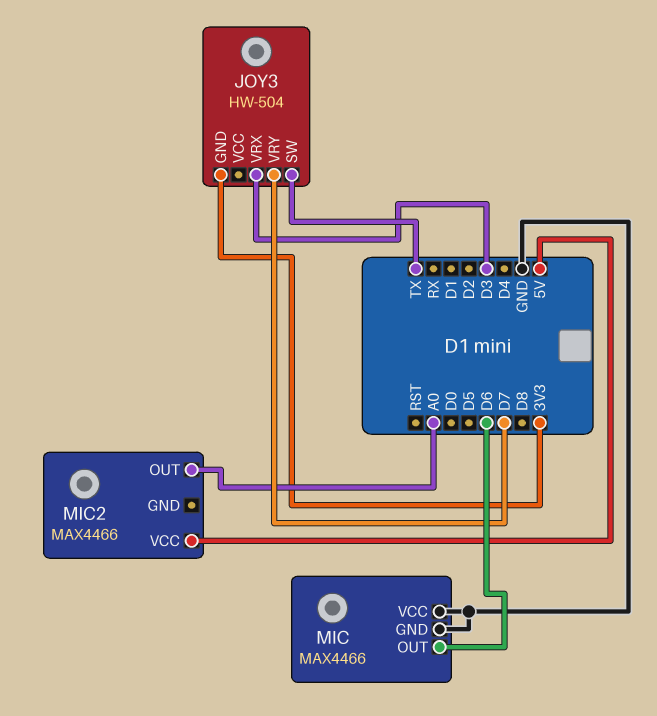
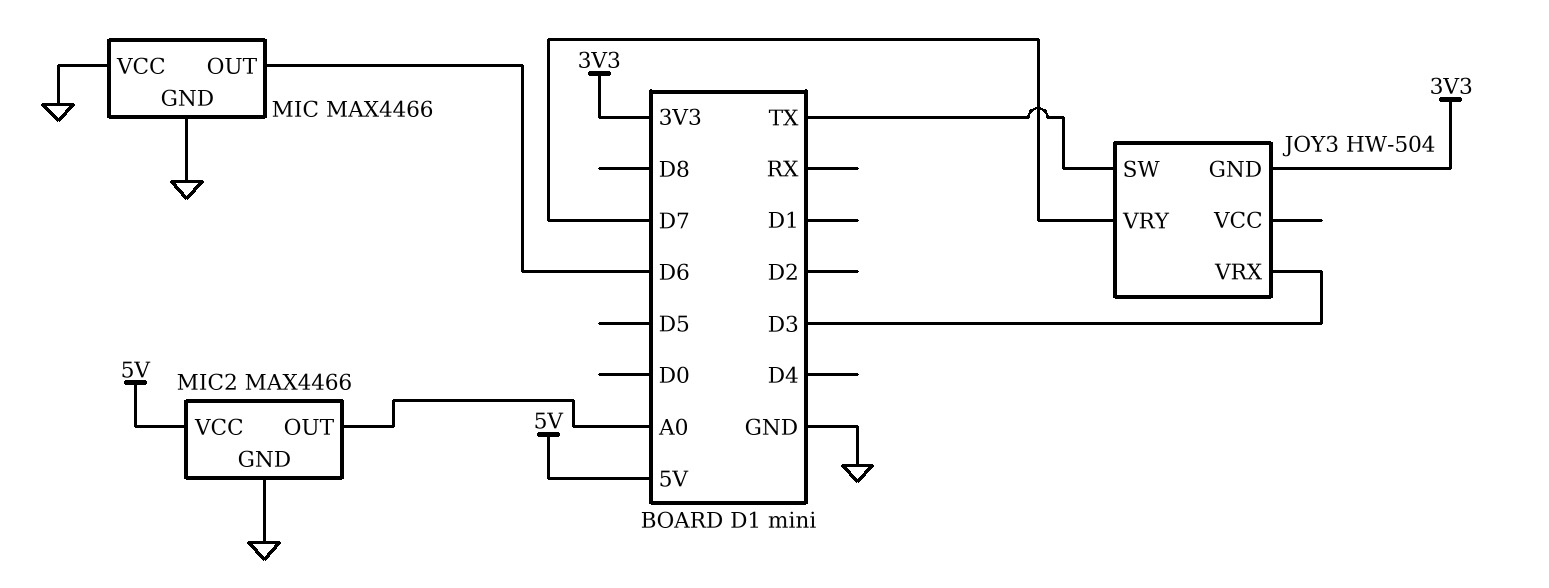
MIC2 pin GND: none -> GND

